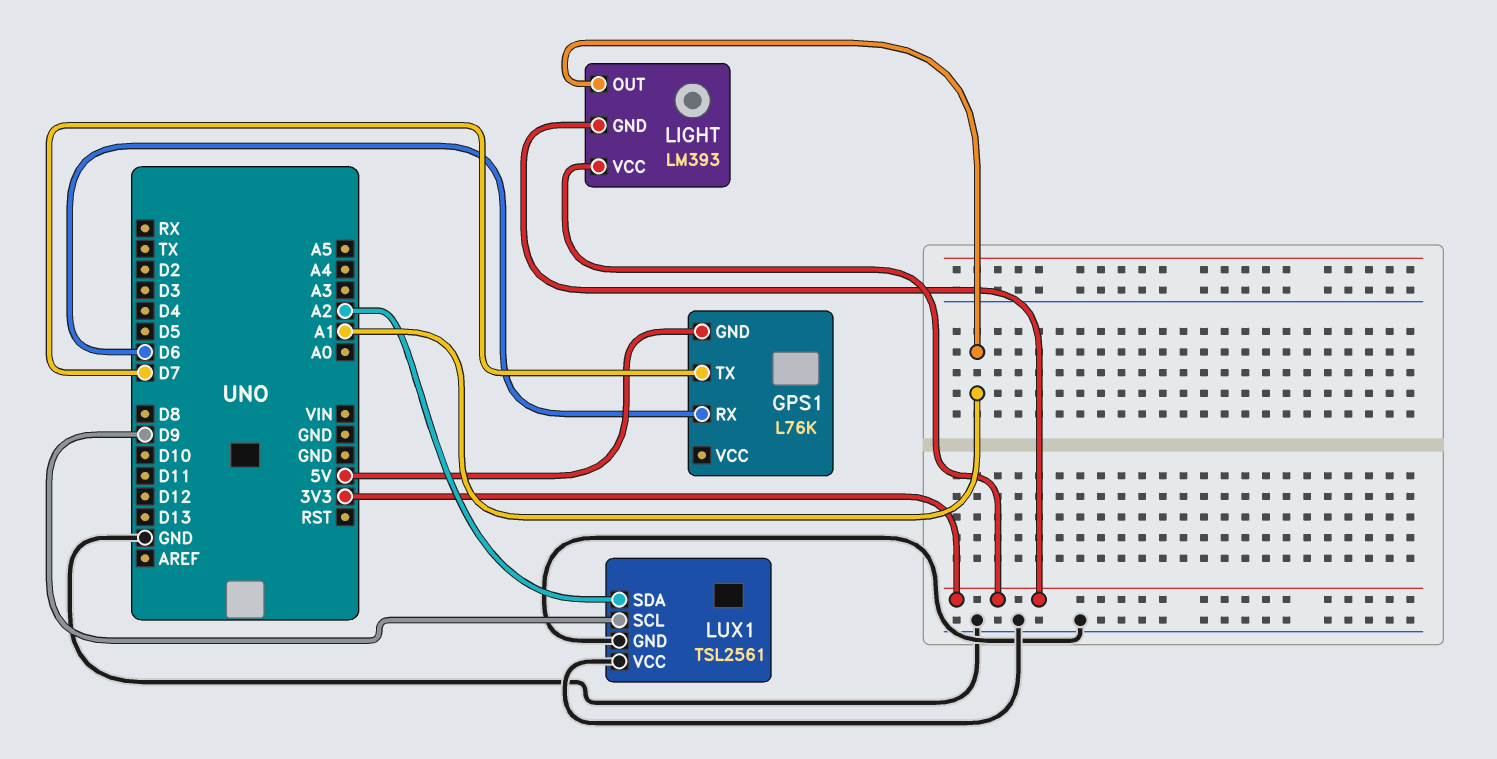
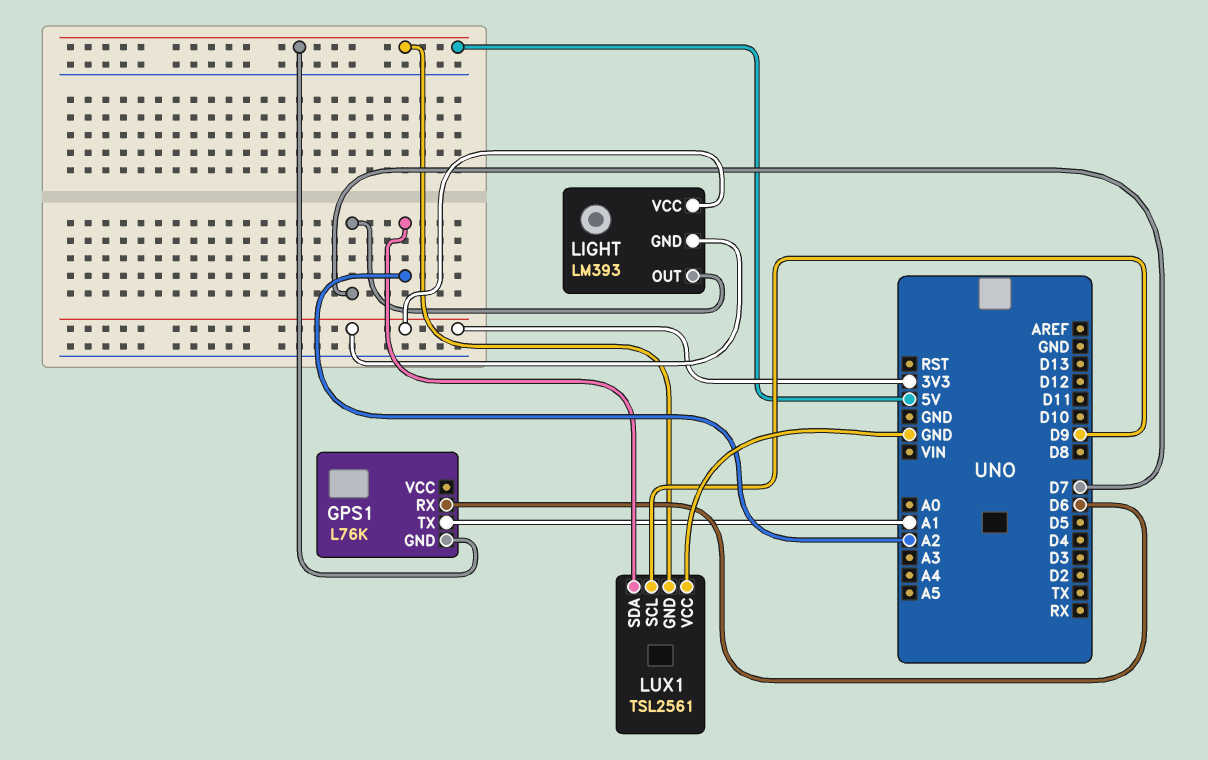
GPS1 pin TX: D7 -> A1
LIGHT pin OUT: A1 -> D7
LUX1 pin GND: GND -> 5V

